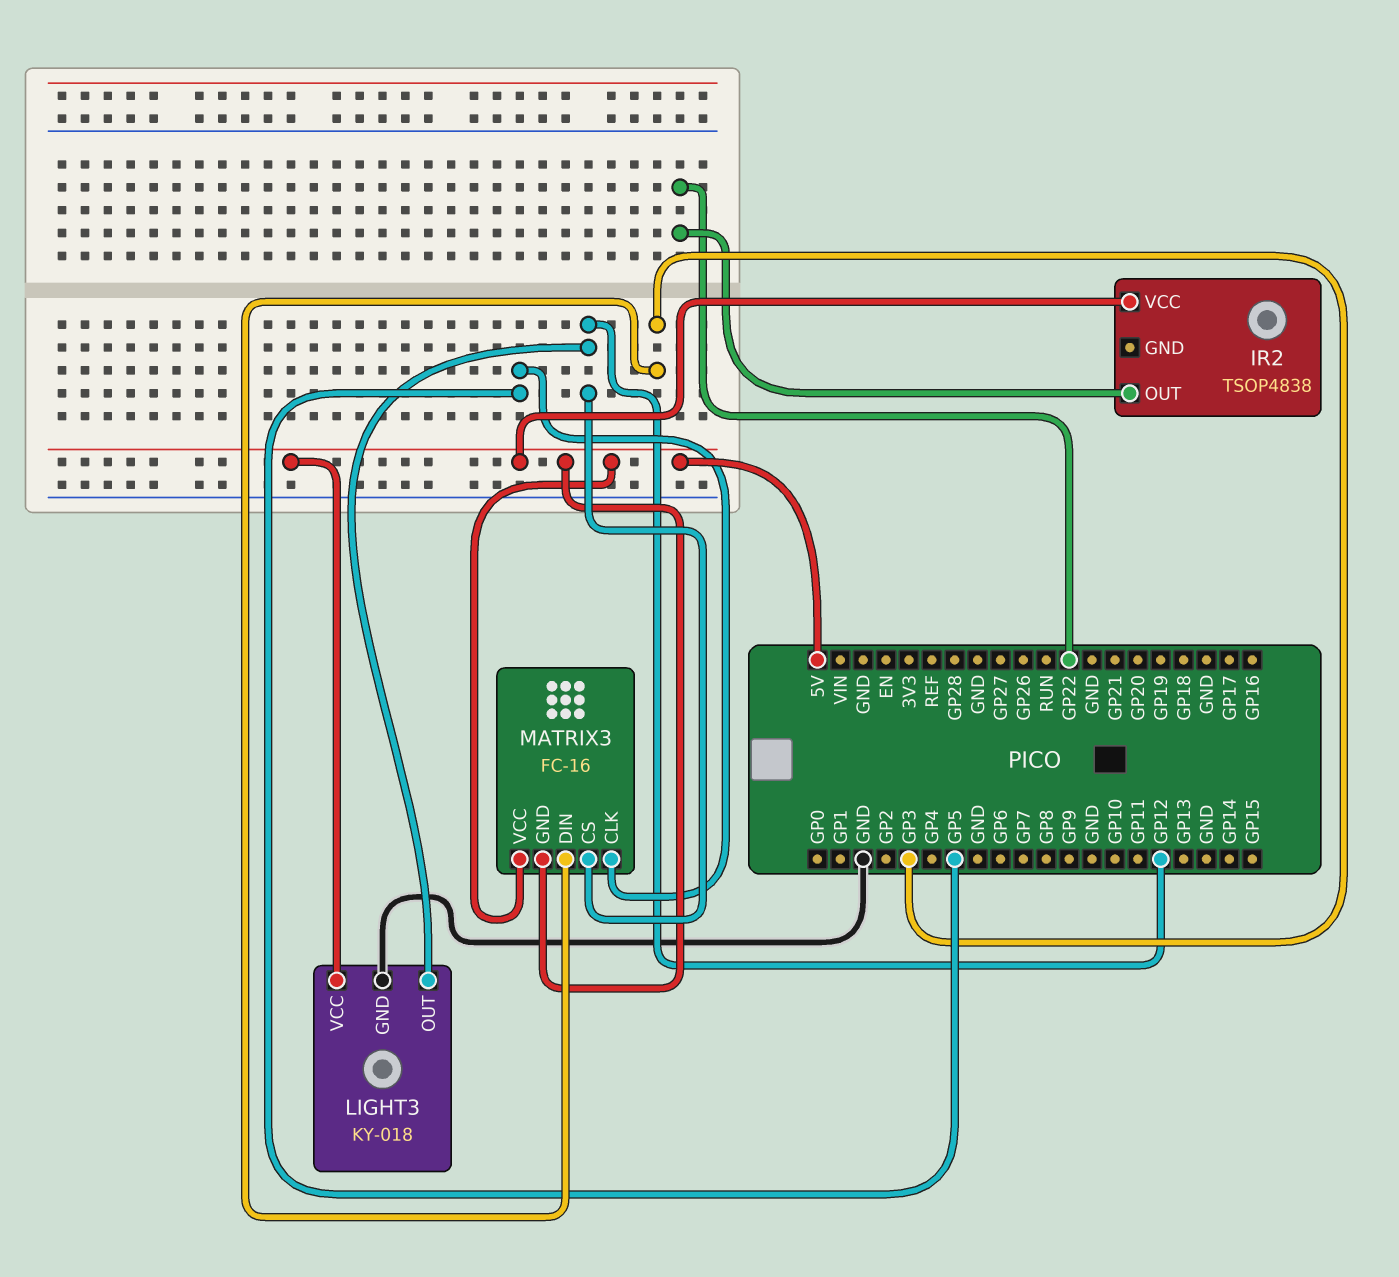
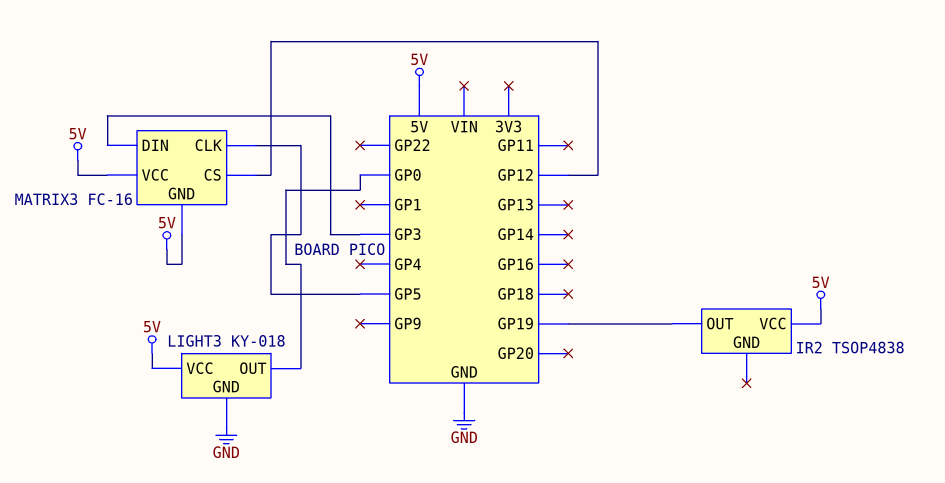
IR2 pin OUT: GP22 -> GP19
LIGHT3 pin OUT: GP12 -> GP0

